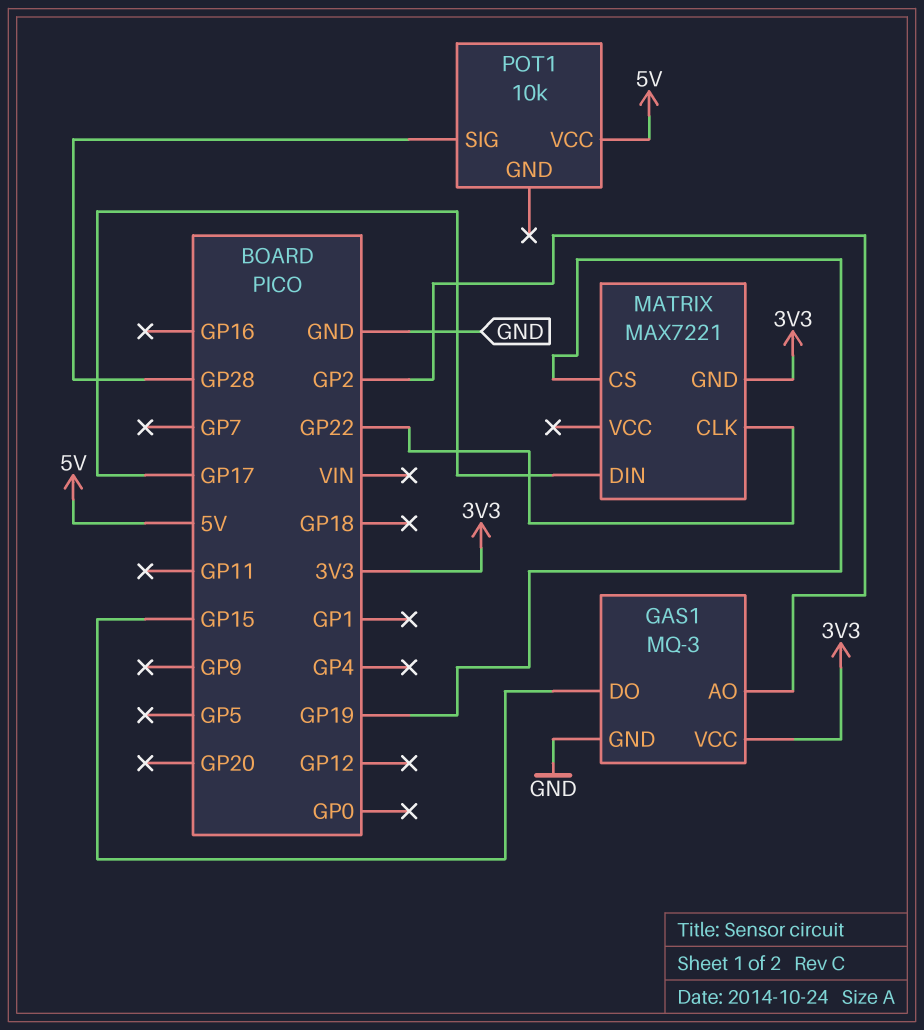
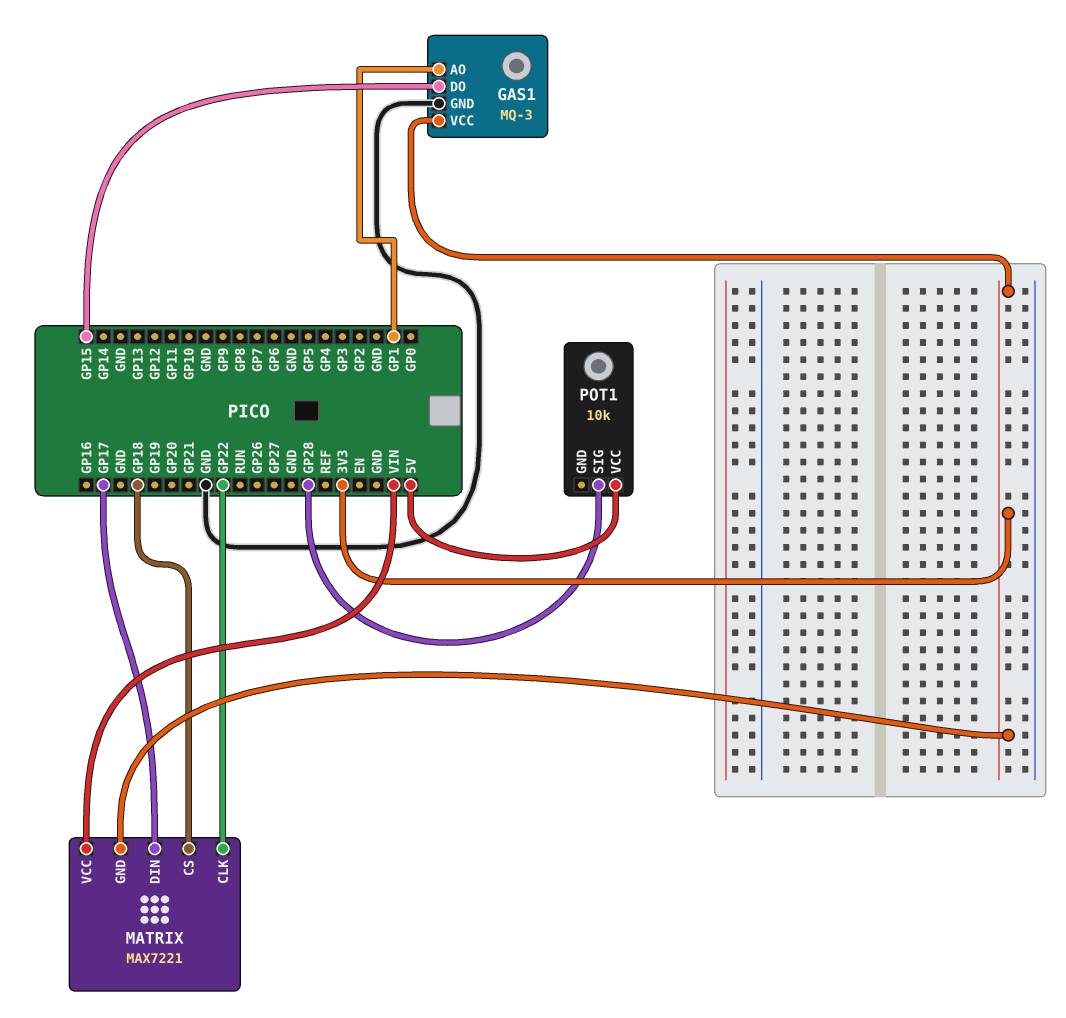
GAS1 pin AO: GP2 -> GP1
MATRIX pin CS: GP19 -> GP18
MATRIX pin VCC: none -> VIN

